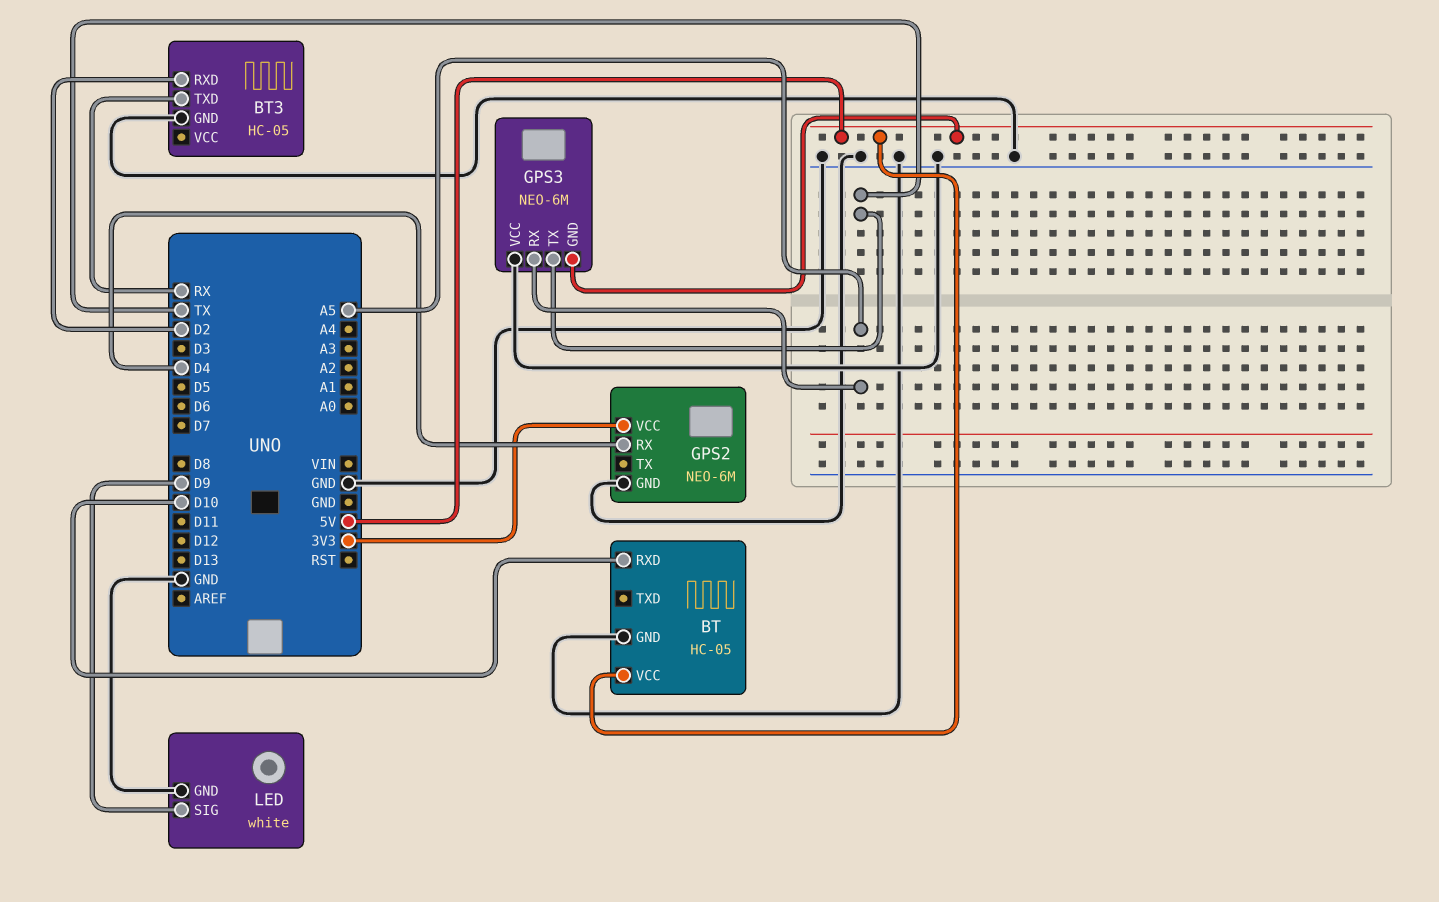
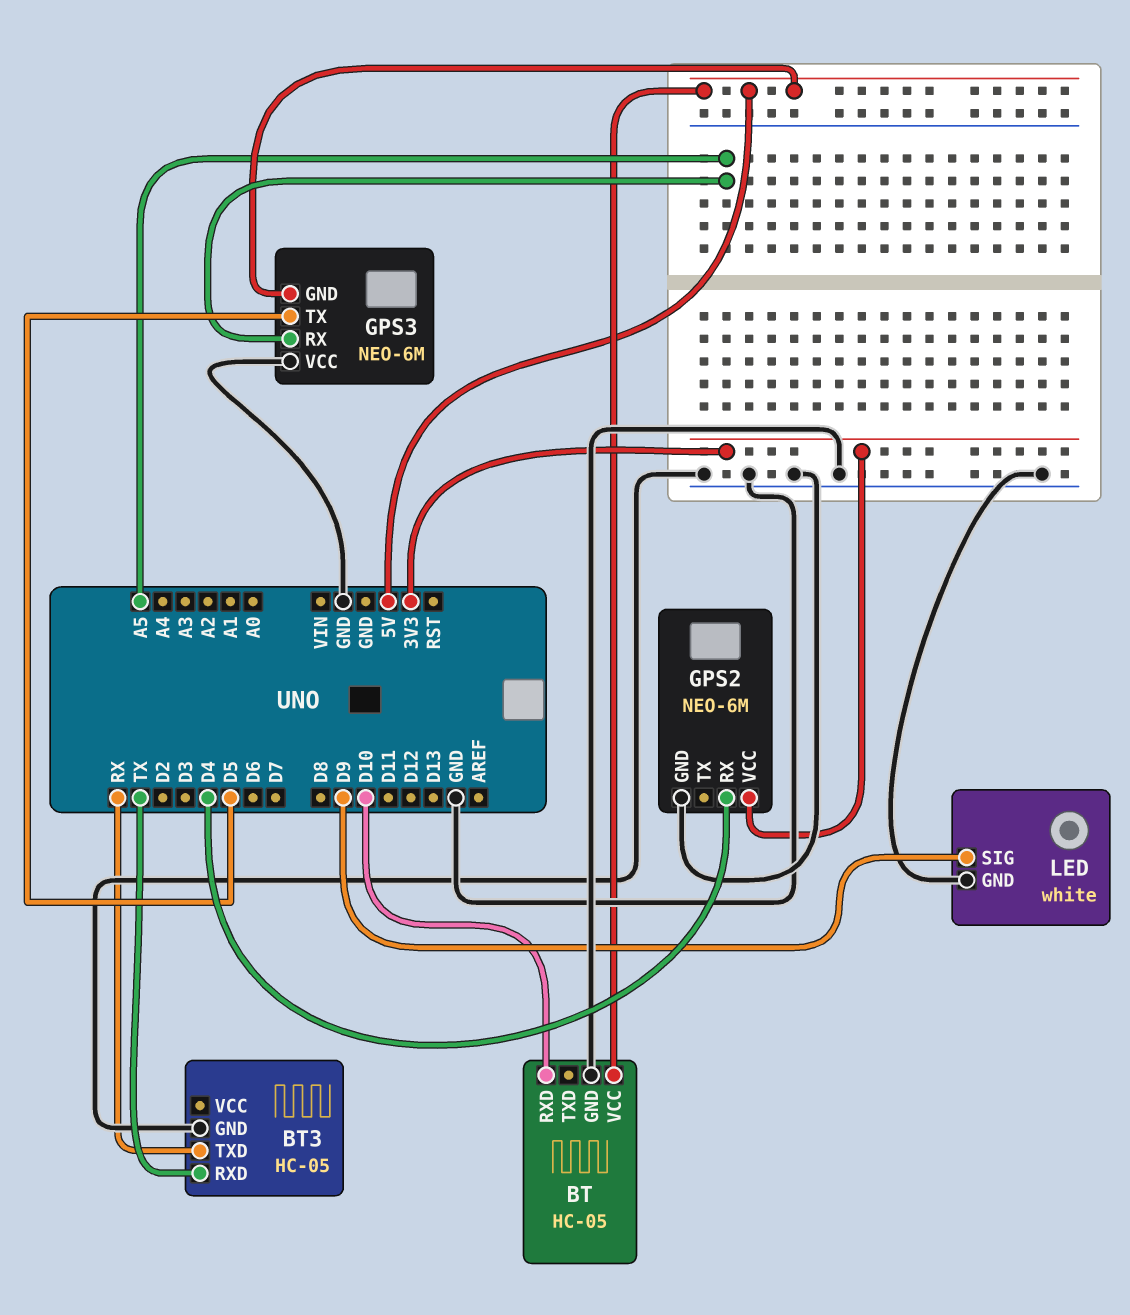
BT3 pin RXD: D2 -> TX
GPS3 pin TX: TX -> D5

